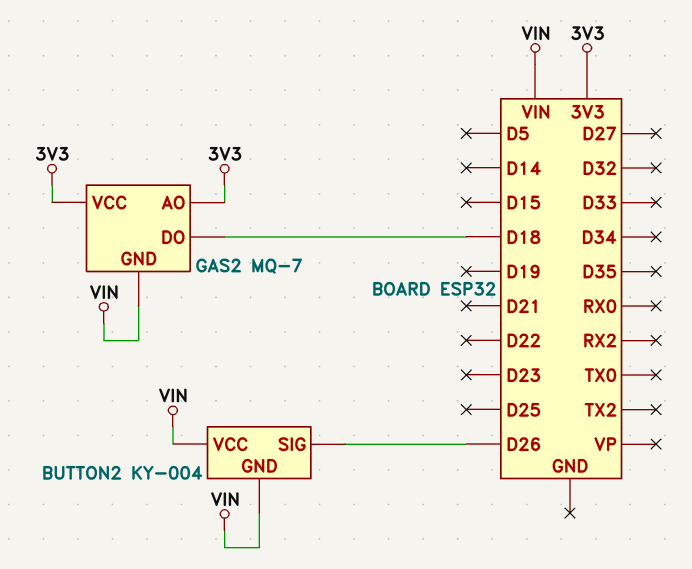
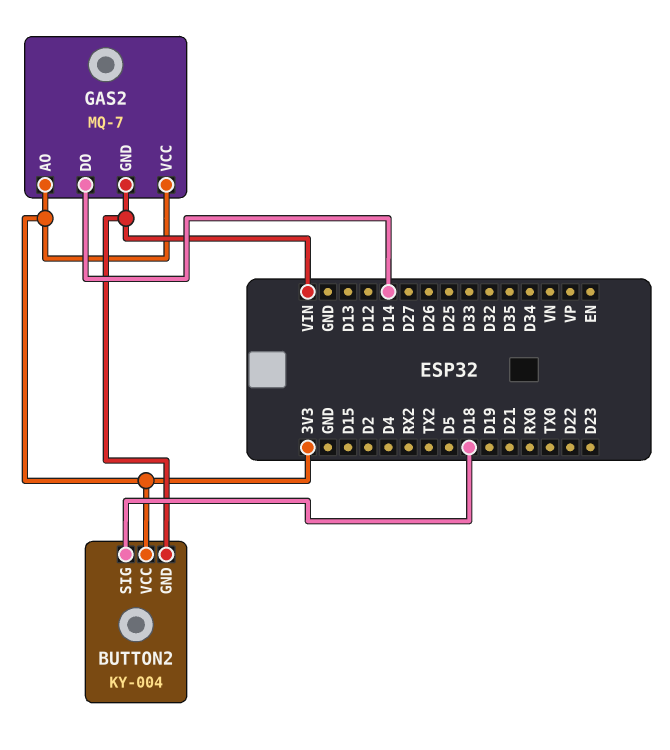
BUTTON2 pin SIG: D26 -> D18
BUTTON2 pin VCC: VIN -> 3V3
GAS2 pin DO: D18 -> D14

